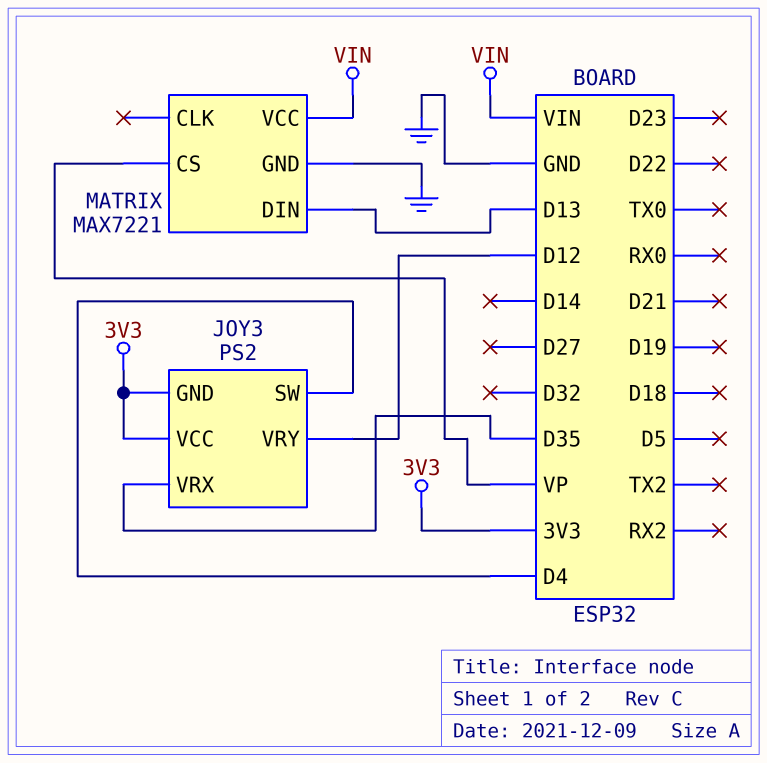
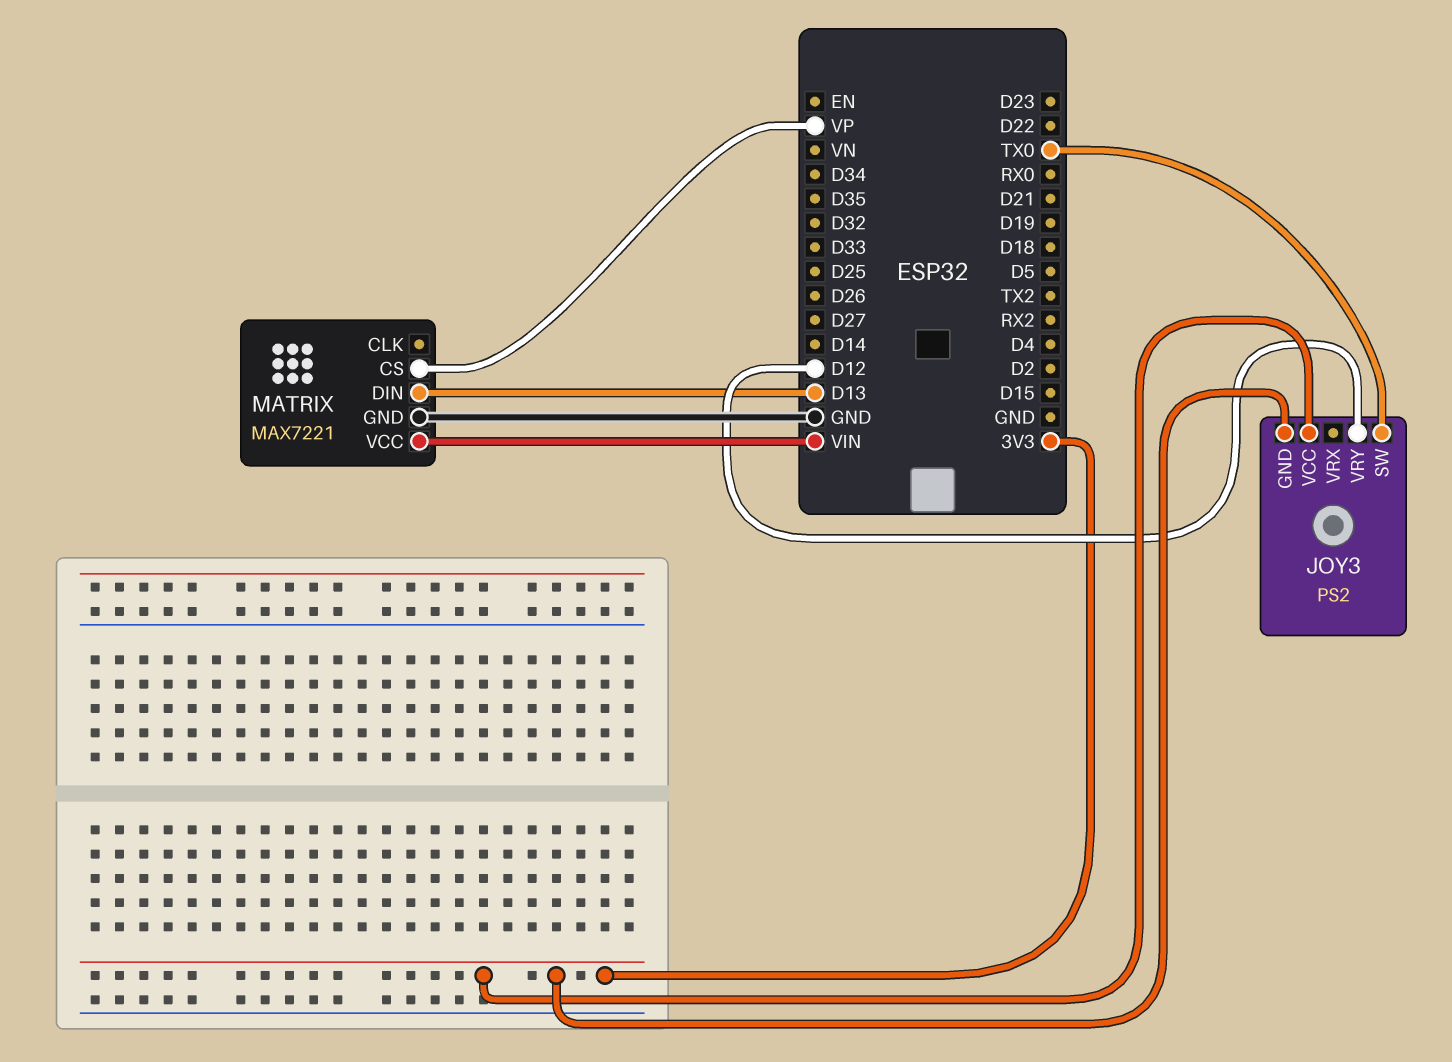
JOY3 pin SW: D4 -> TX0
JOY3 pin VRX: D35 -> none

